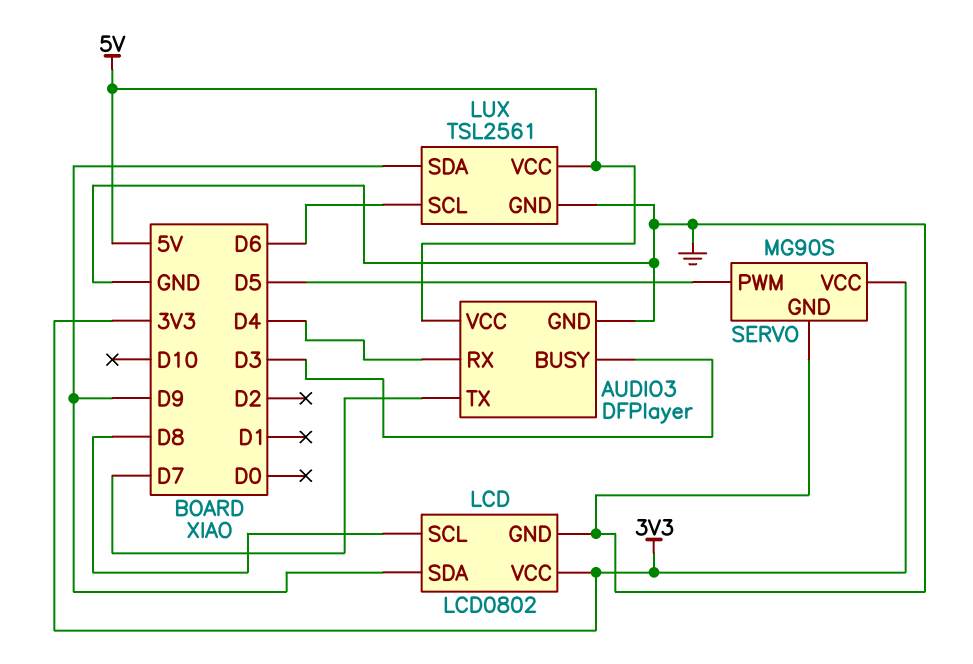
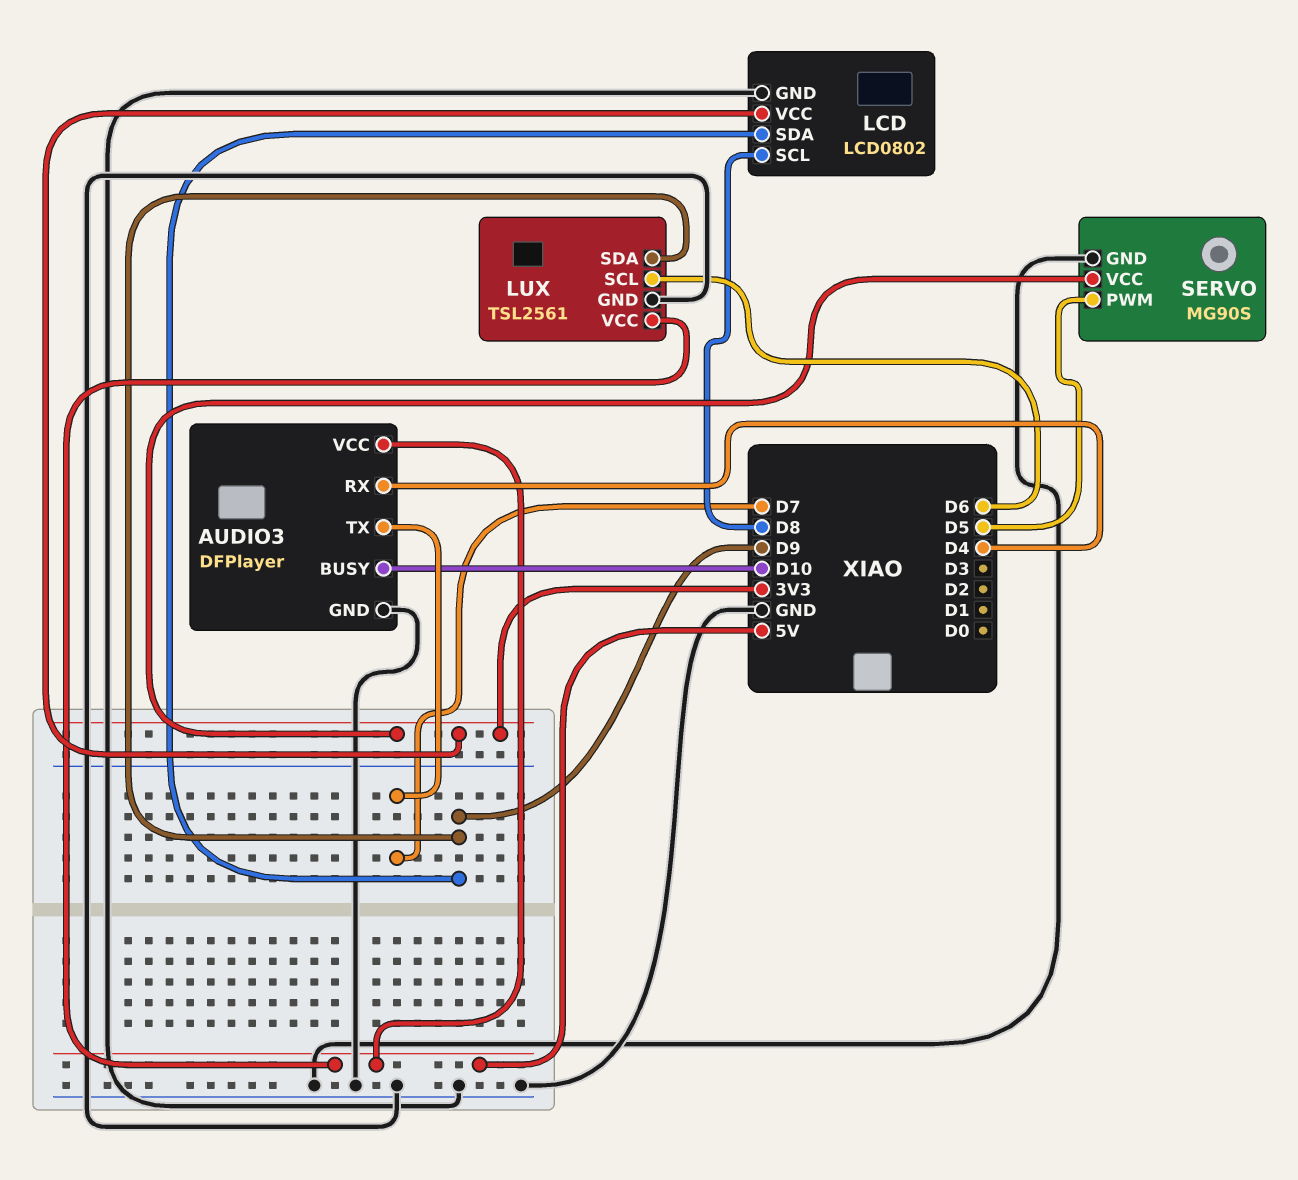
AUDIO3 pin BUSY: D3 -> D10

